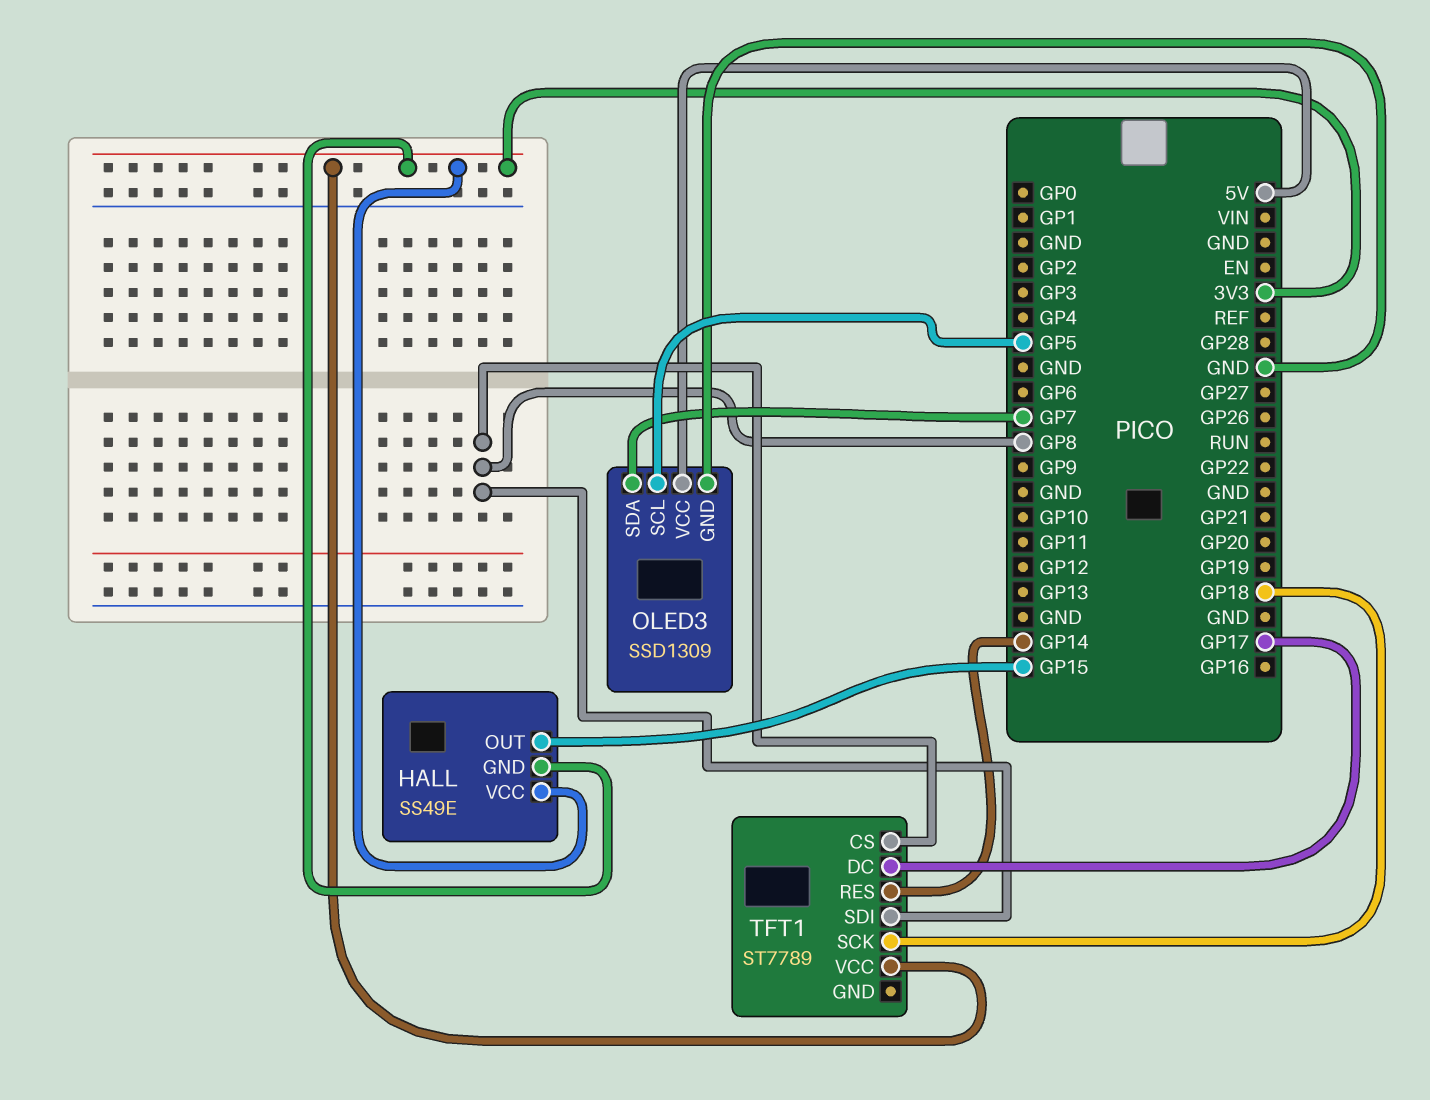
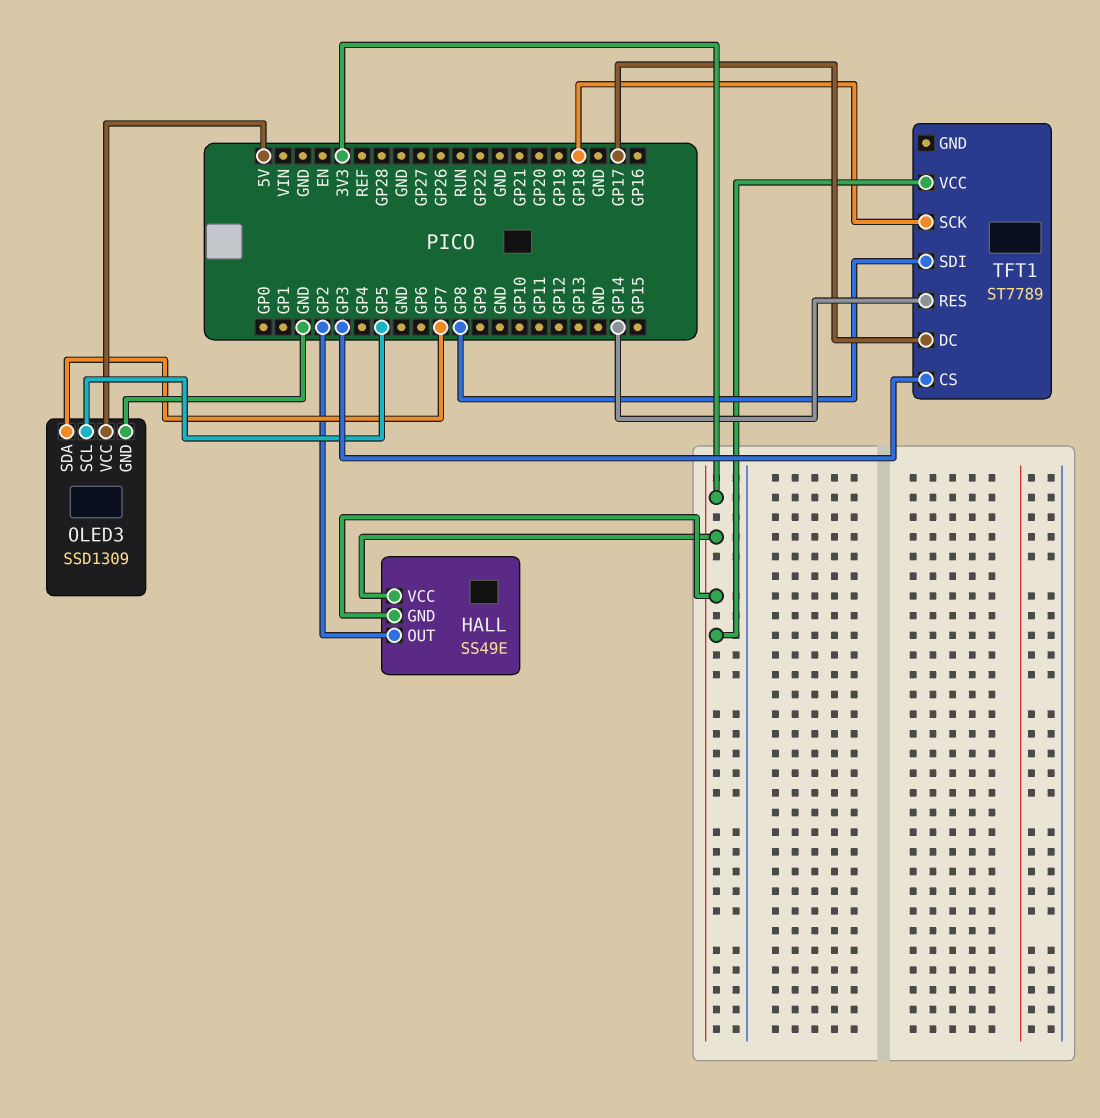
HALL pin OUT: GP15 -> GP2
TFT1 pin CS: GP8 -> GP3

